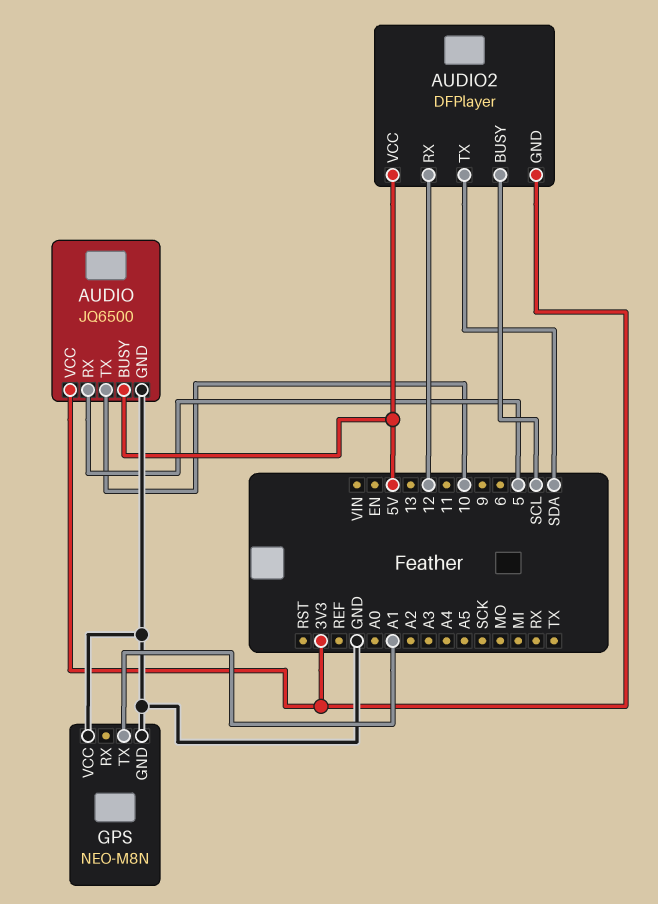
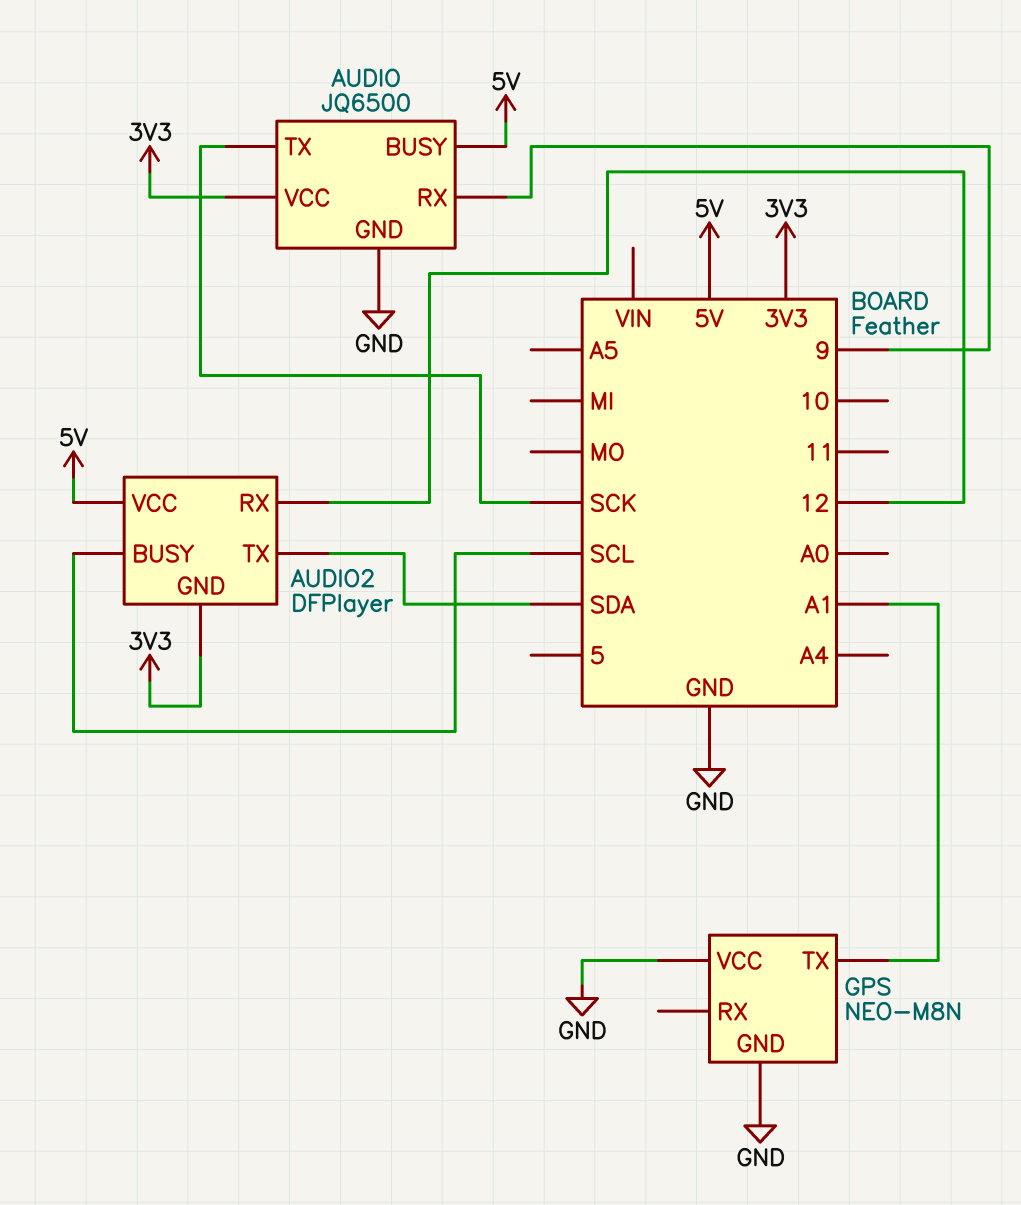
AUDIO pin RX: 5 -> 9
AUDIO pin TX: 10 -> SCK

